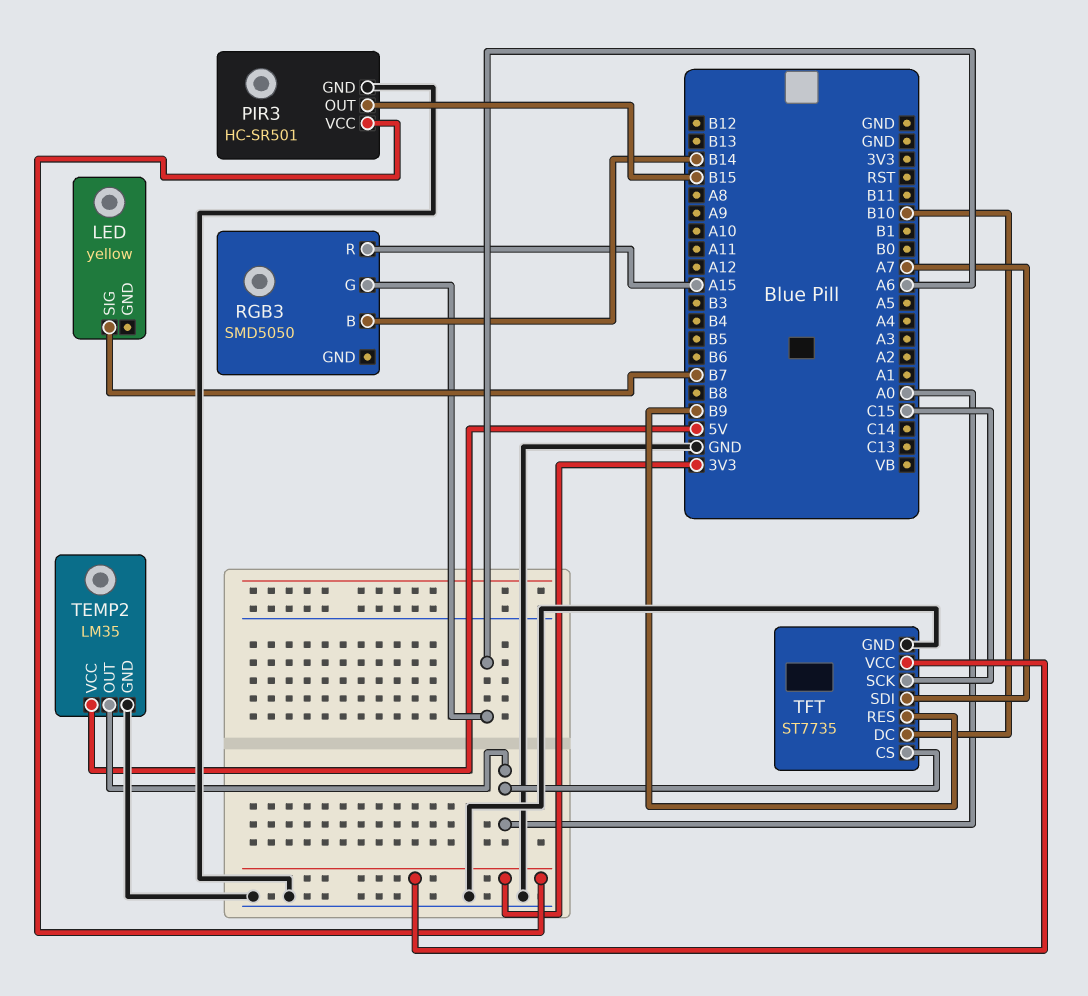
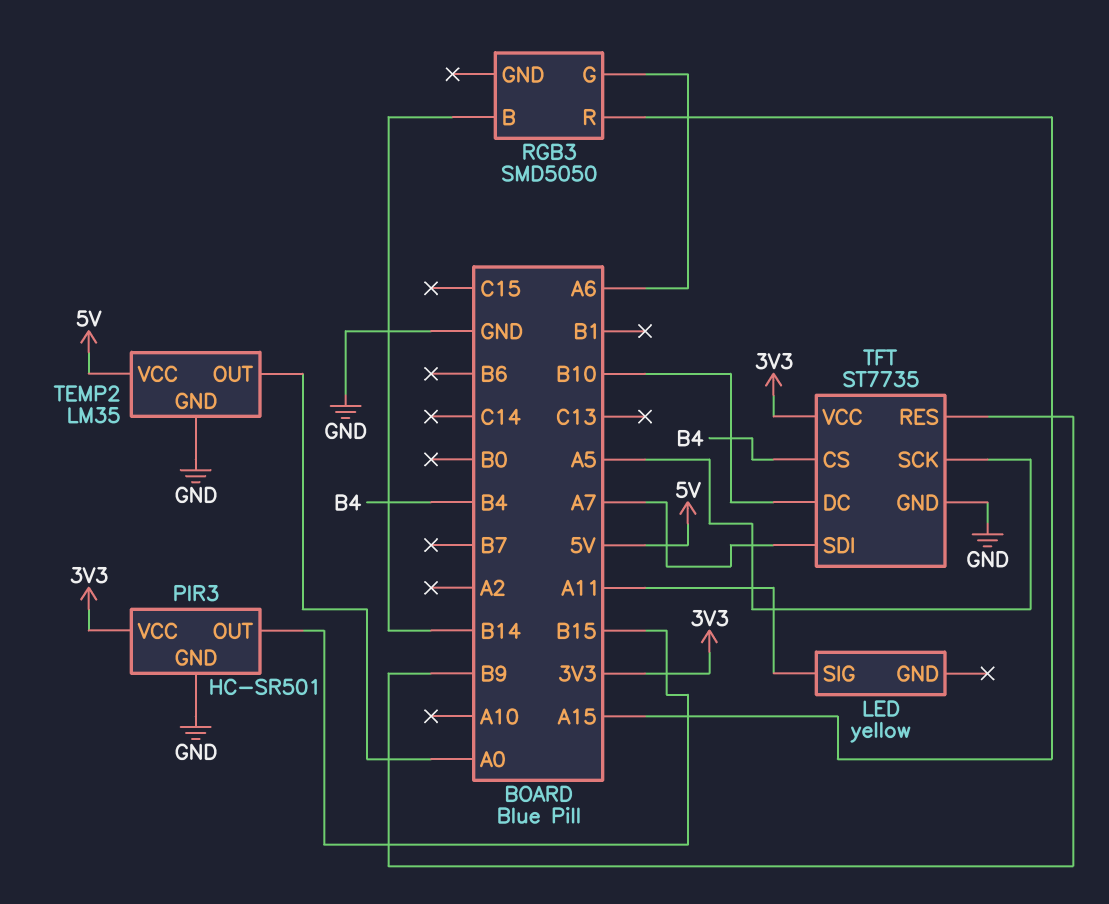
LED pin SIG: B7 -> A11
TFT pin CS: A0 -> B4
TFT pin SCK: C15 -> A5

